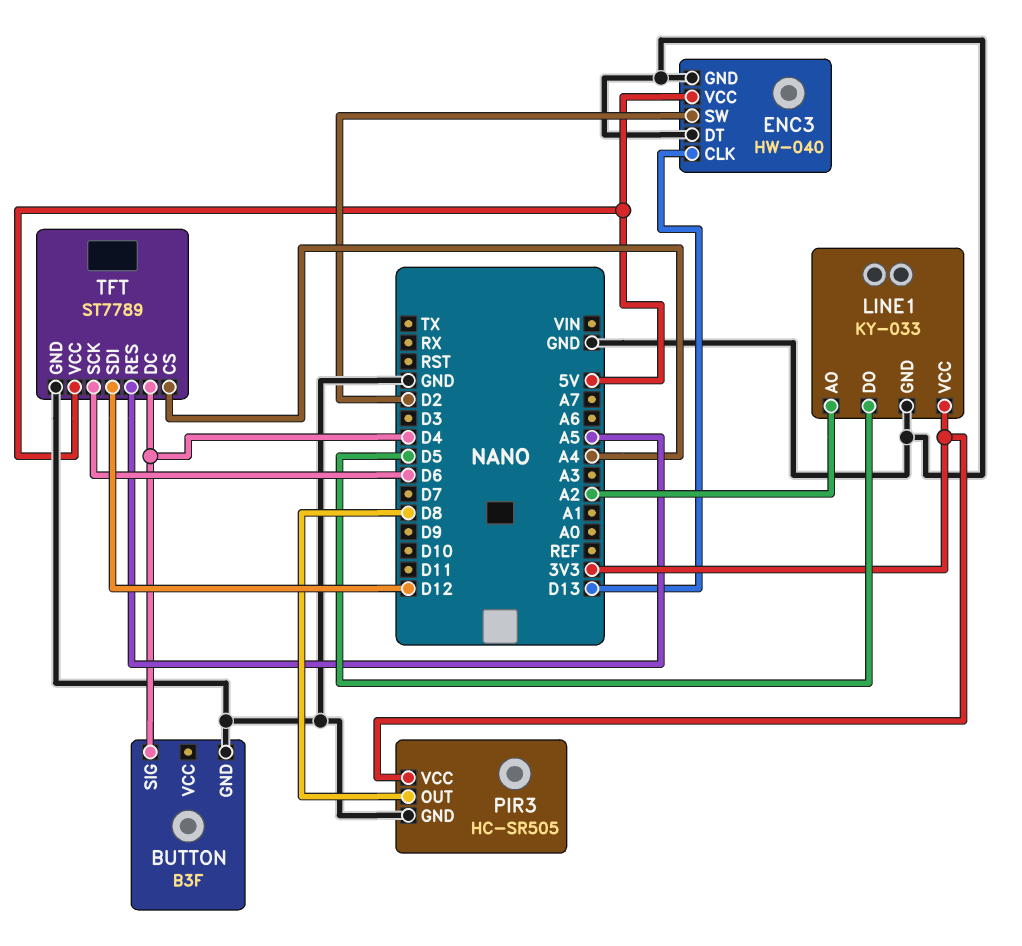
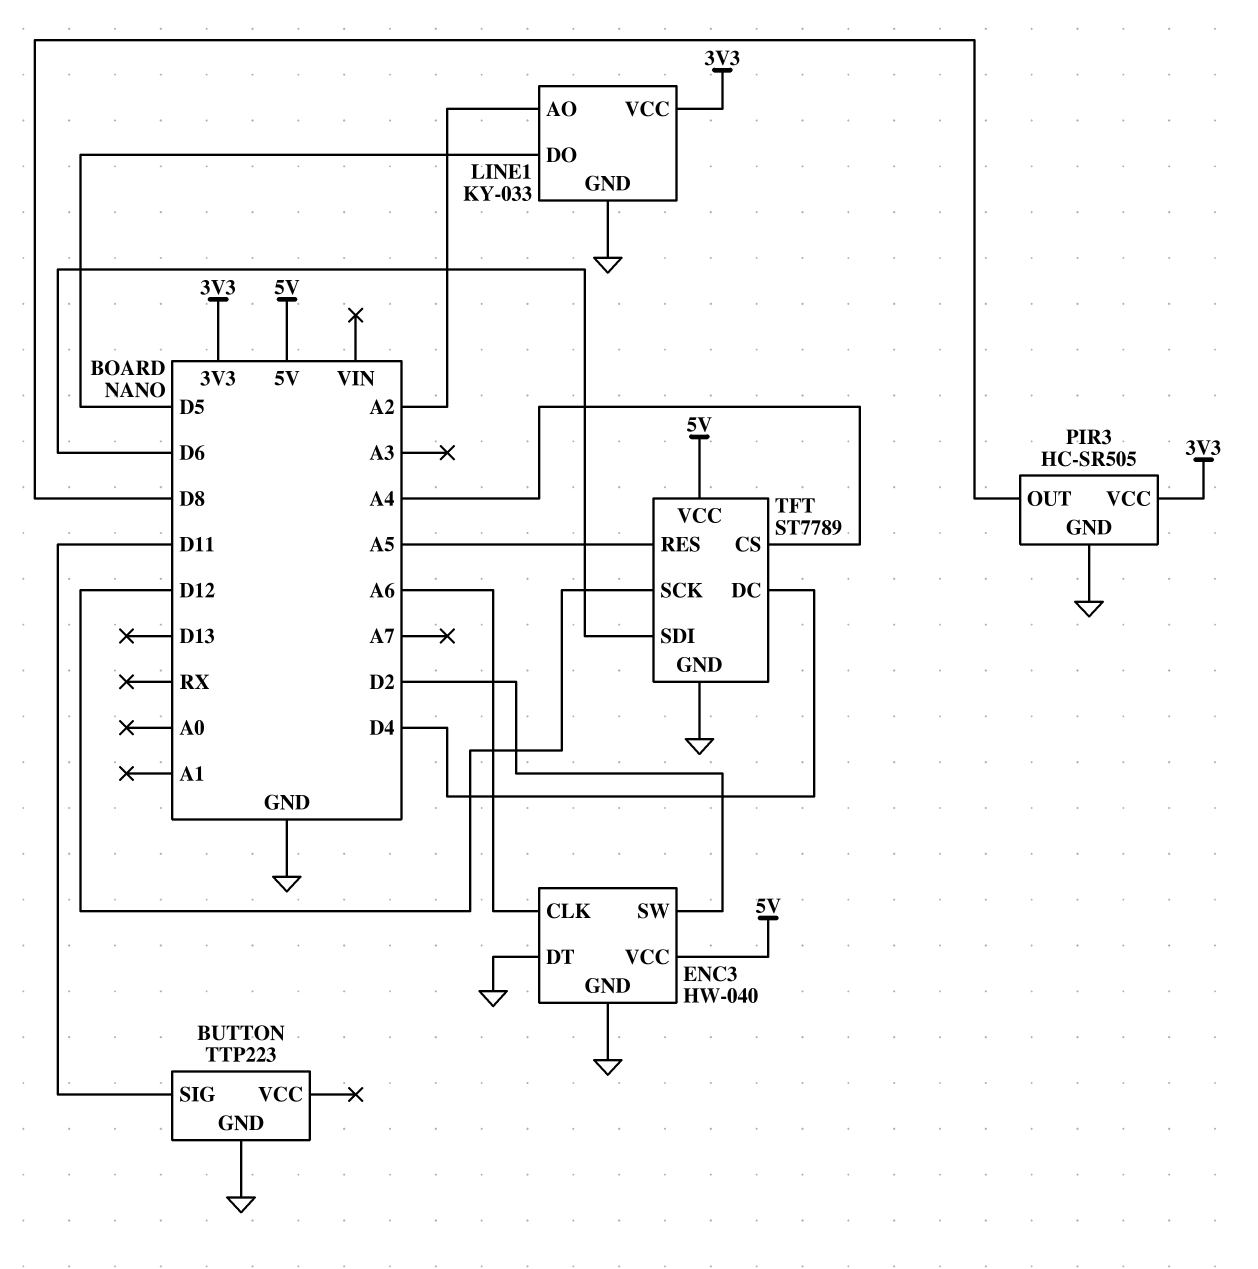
BUTTON: B3F -> TTP223
BUTTON pin SIG: D4 -> D11
ENC3 pin CLK: D13 -> A6
TFT pin SCK: D6 -> D12
TFT pin SDI: D12 -> D6

